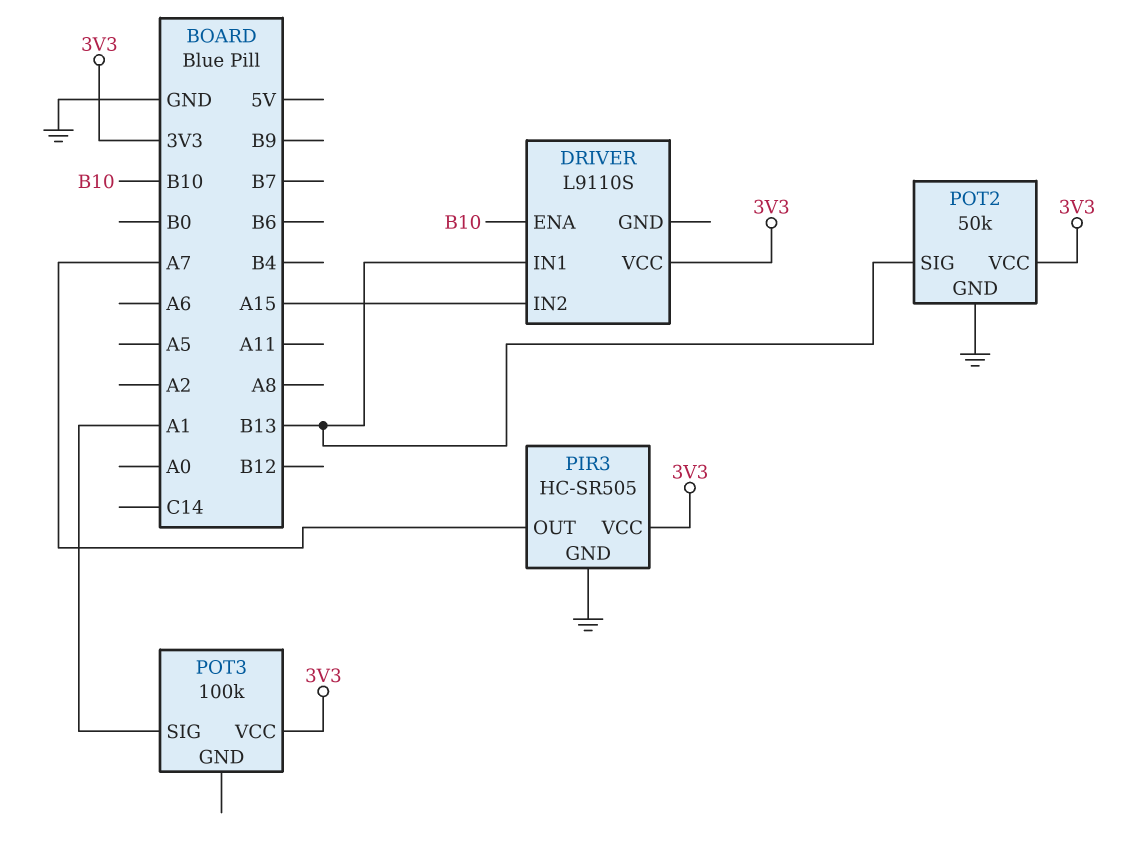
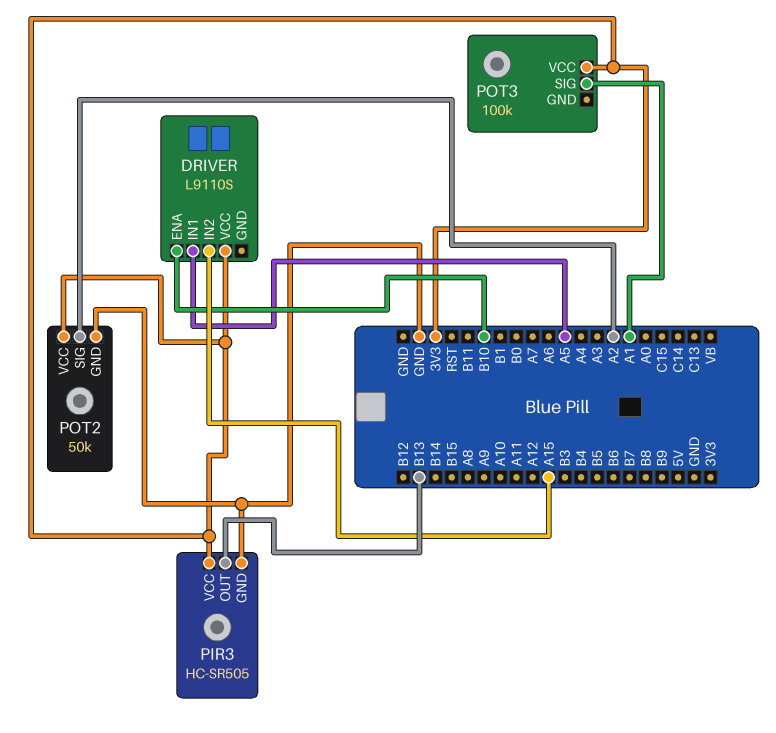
DRIVER pin IN1: B13 -> A5
PIR3 pin OUT: A7 -> B13
POT2 pin SIG: B13 -> A2

